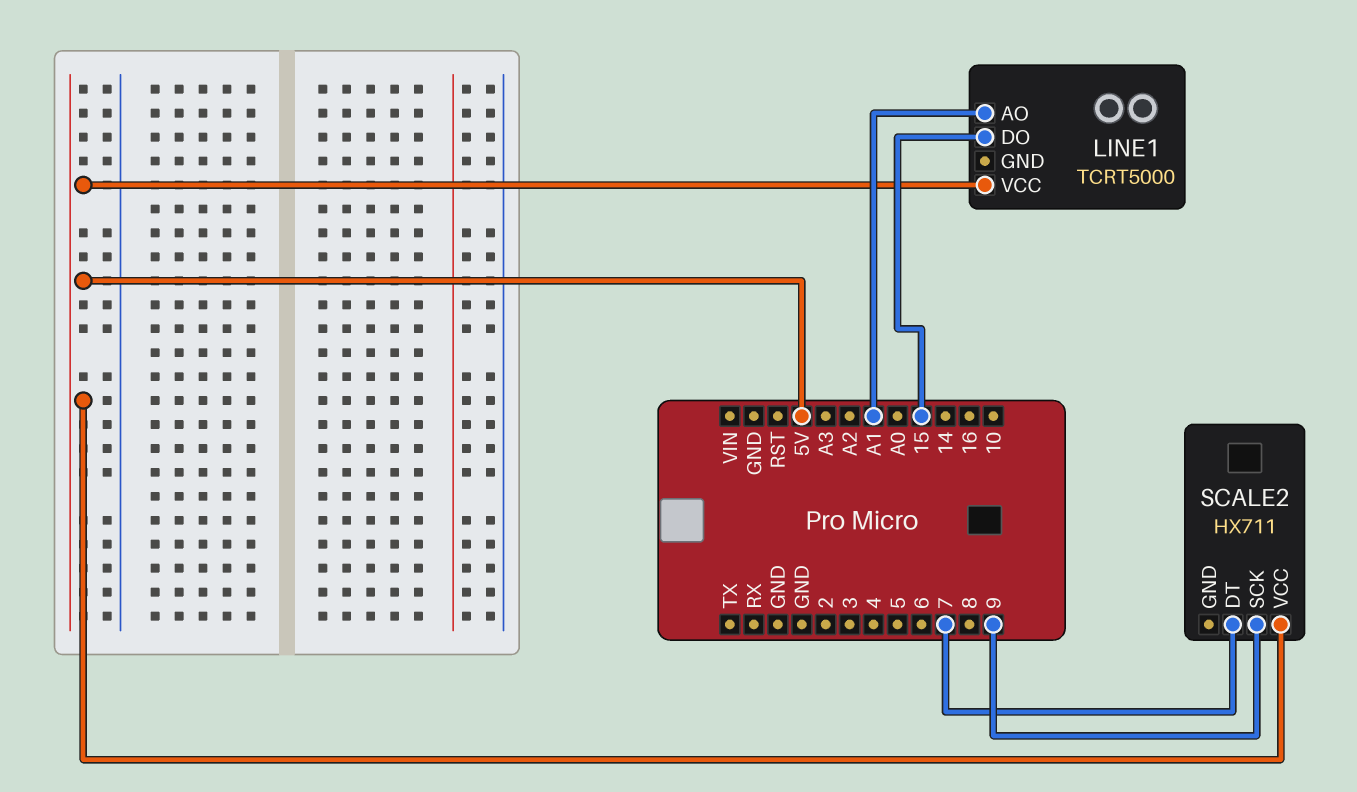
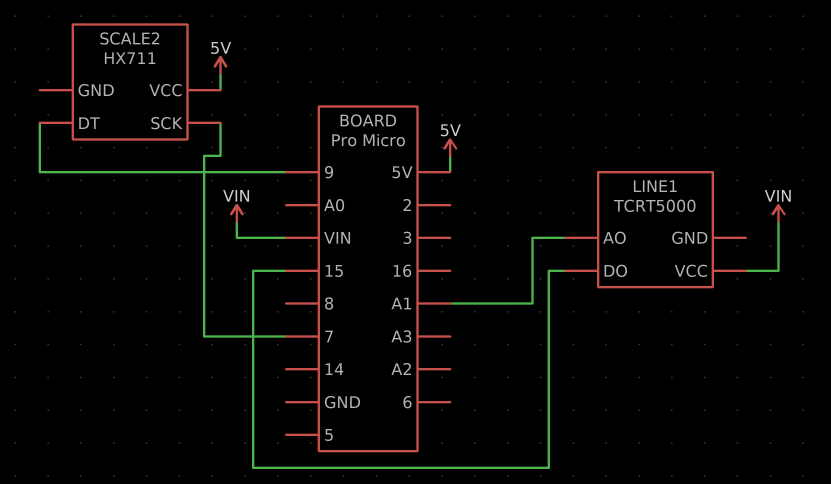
LINE1 pin VCC: 5V -> VIN
SCALE2 pin DT: 7 -> 9
SCALE2 pin SCK: 9 -> 7

